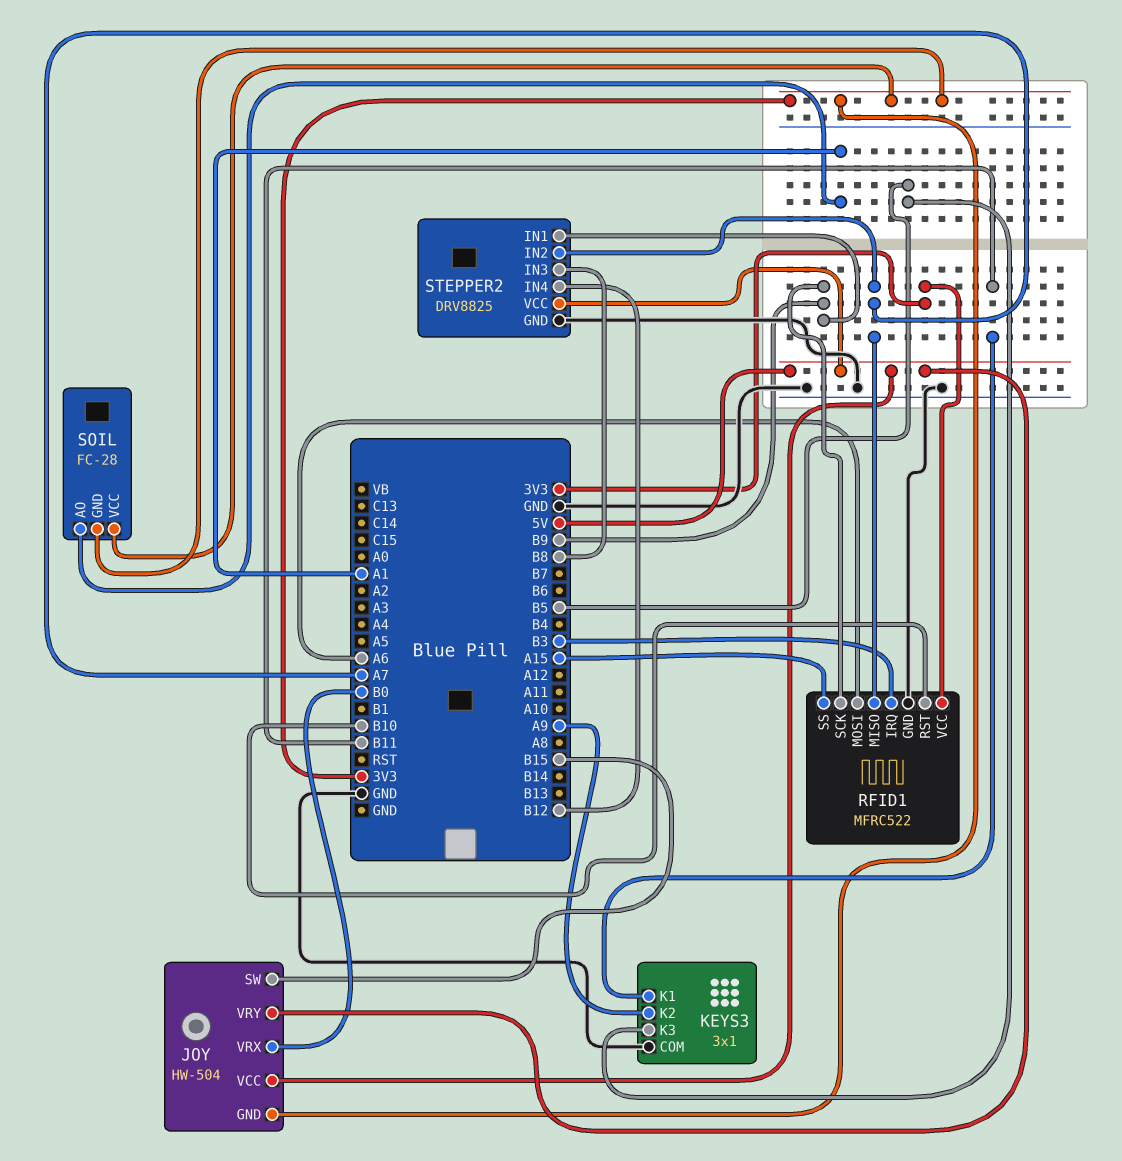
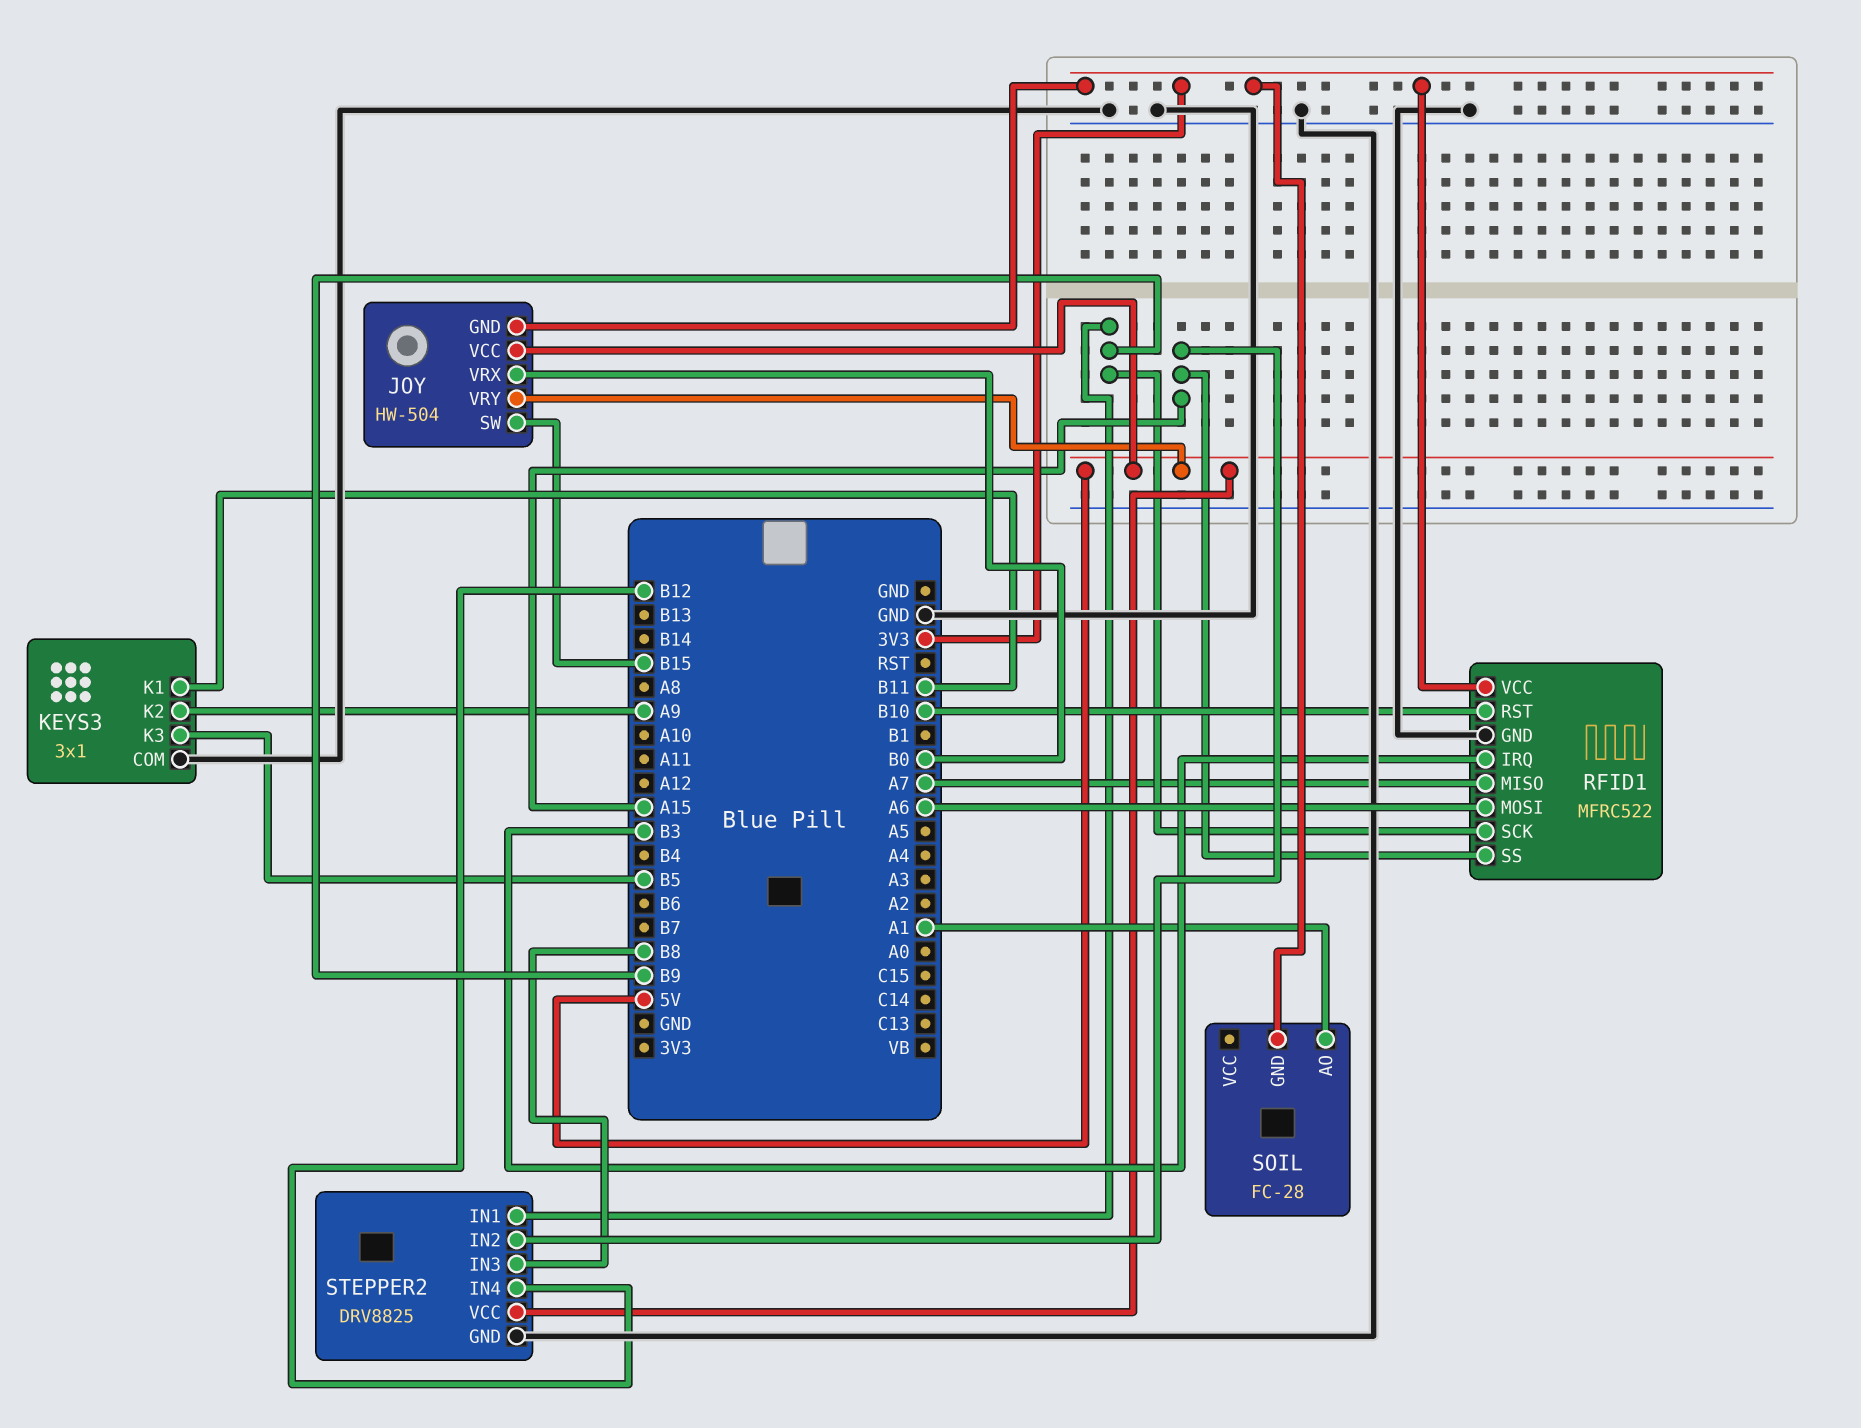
SOIL pin VCC: 3V3 -> none
STEPPER2 pin IN2: A7 -> A15

